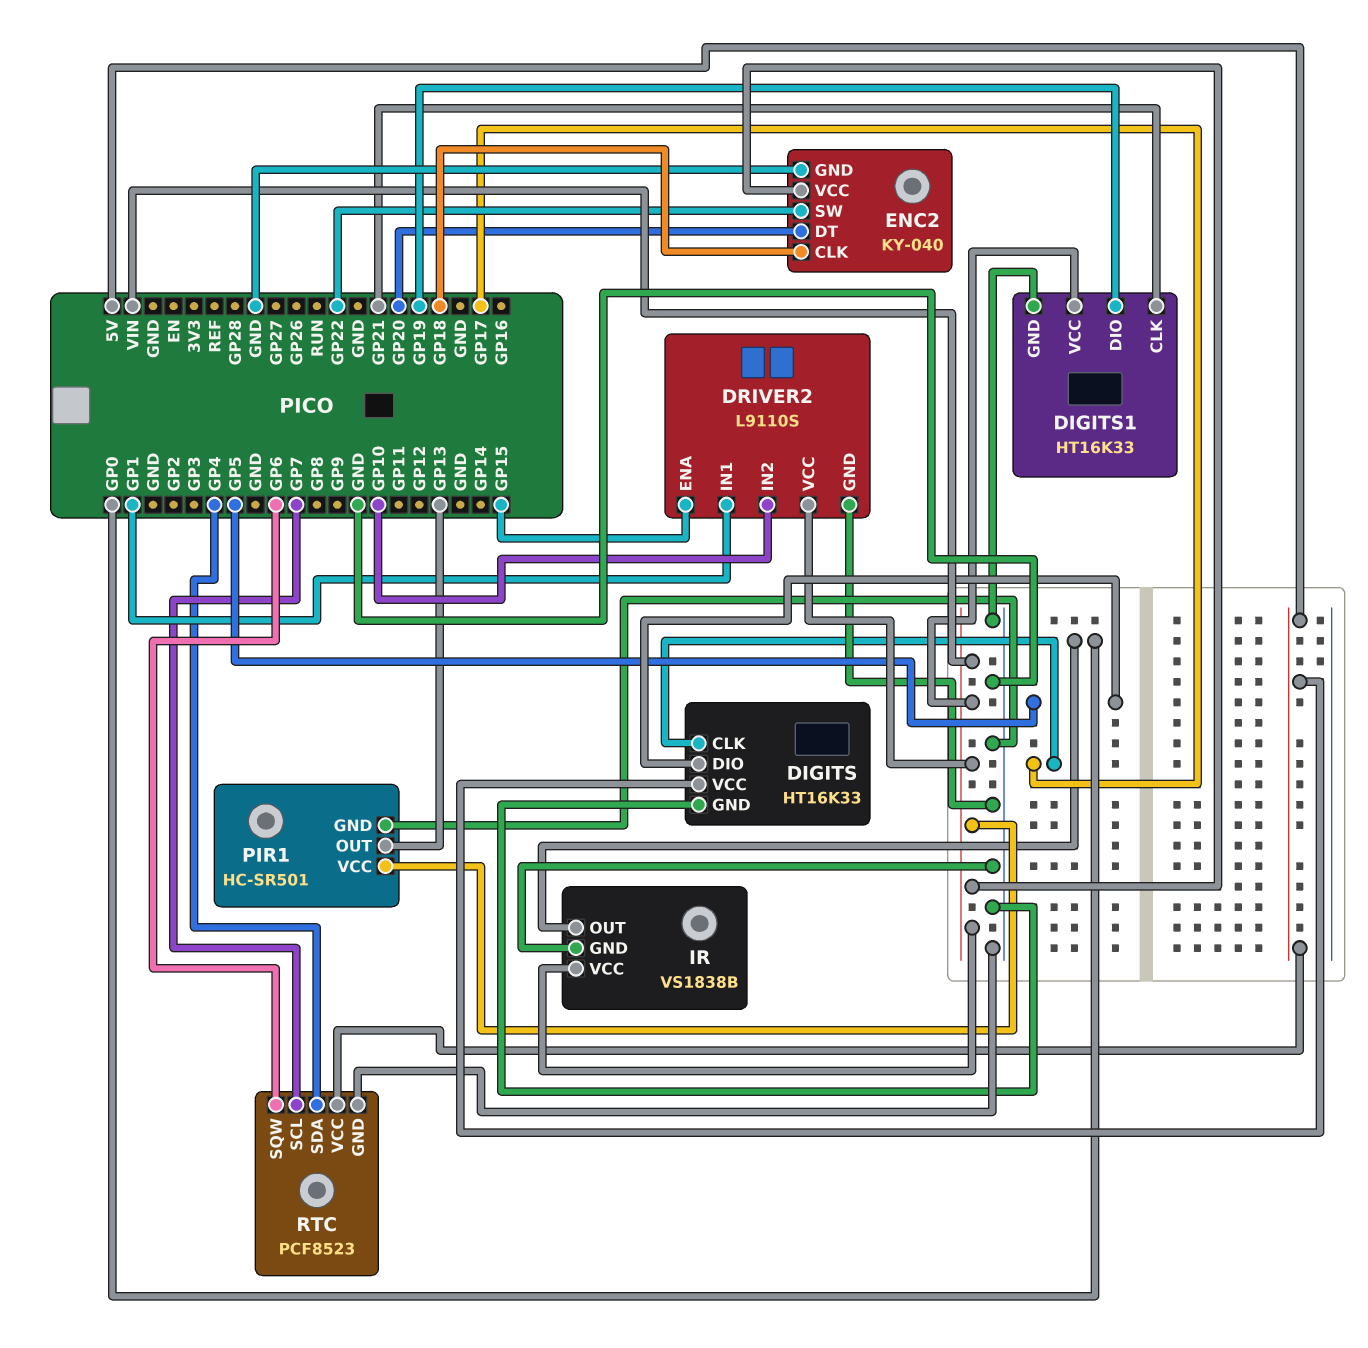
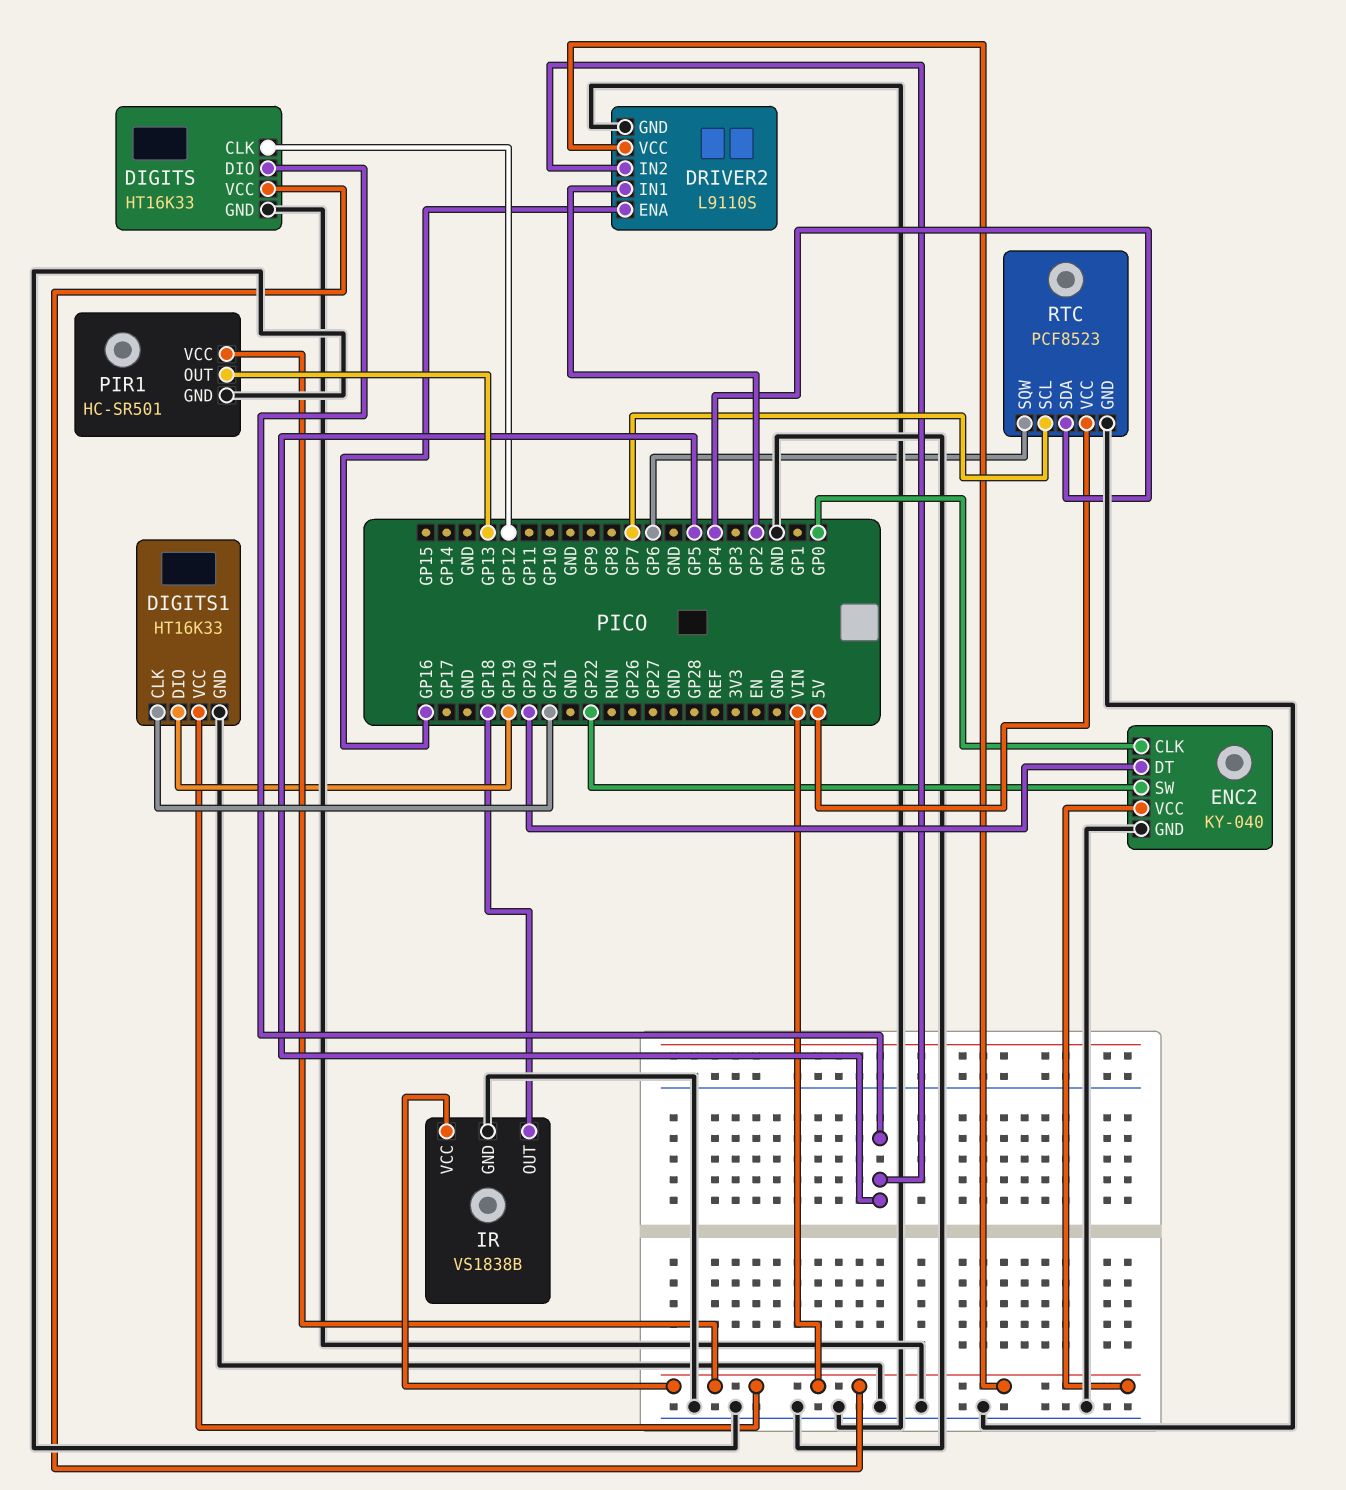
DIGITS pin CLK: GP17 -> GP12
DIGITS pin VCC: 5V -> VIN
DRIVER2 pin ENA: GP15 -> GP16
DRIVER2 pin IN1: GP1 -> GP2
DRIVER2 pin IN2: GP10 -> GP5
ENC2 pin CLK: GP18 -> GP0
IR pin OUT: GP0 -> GP18

